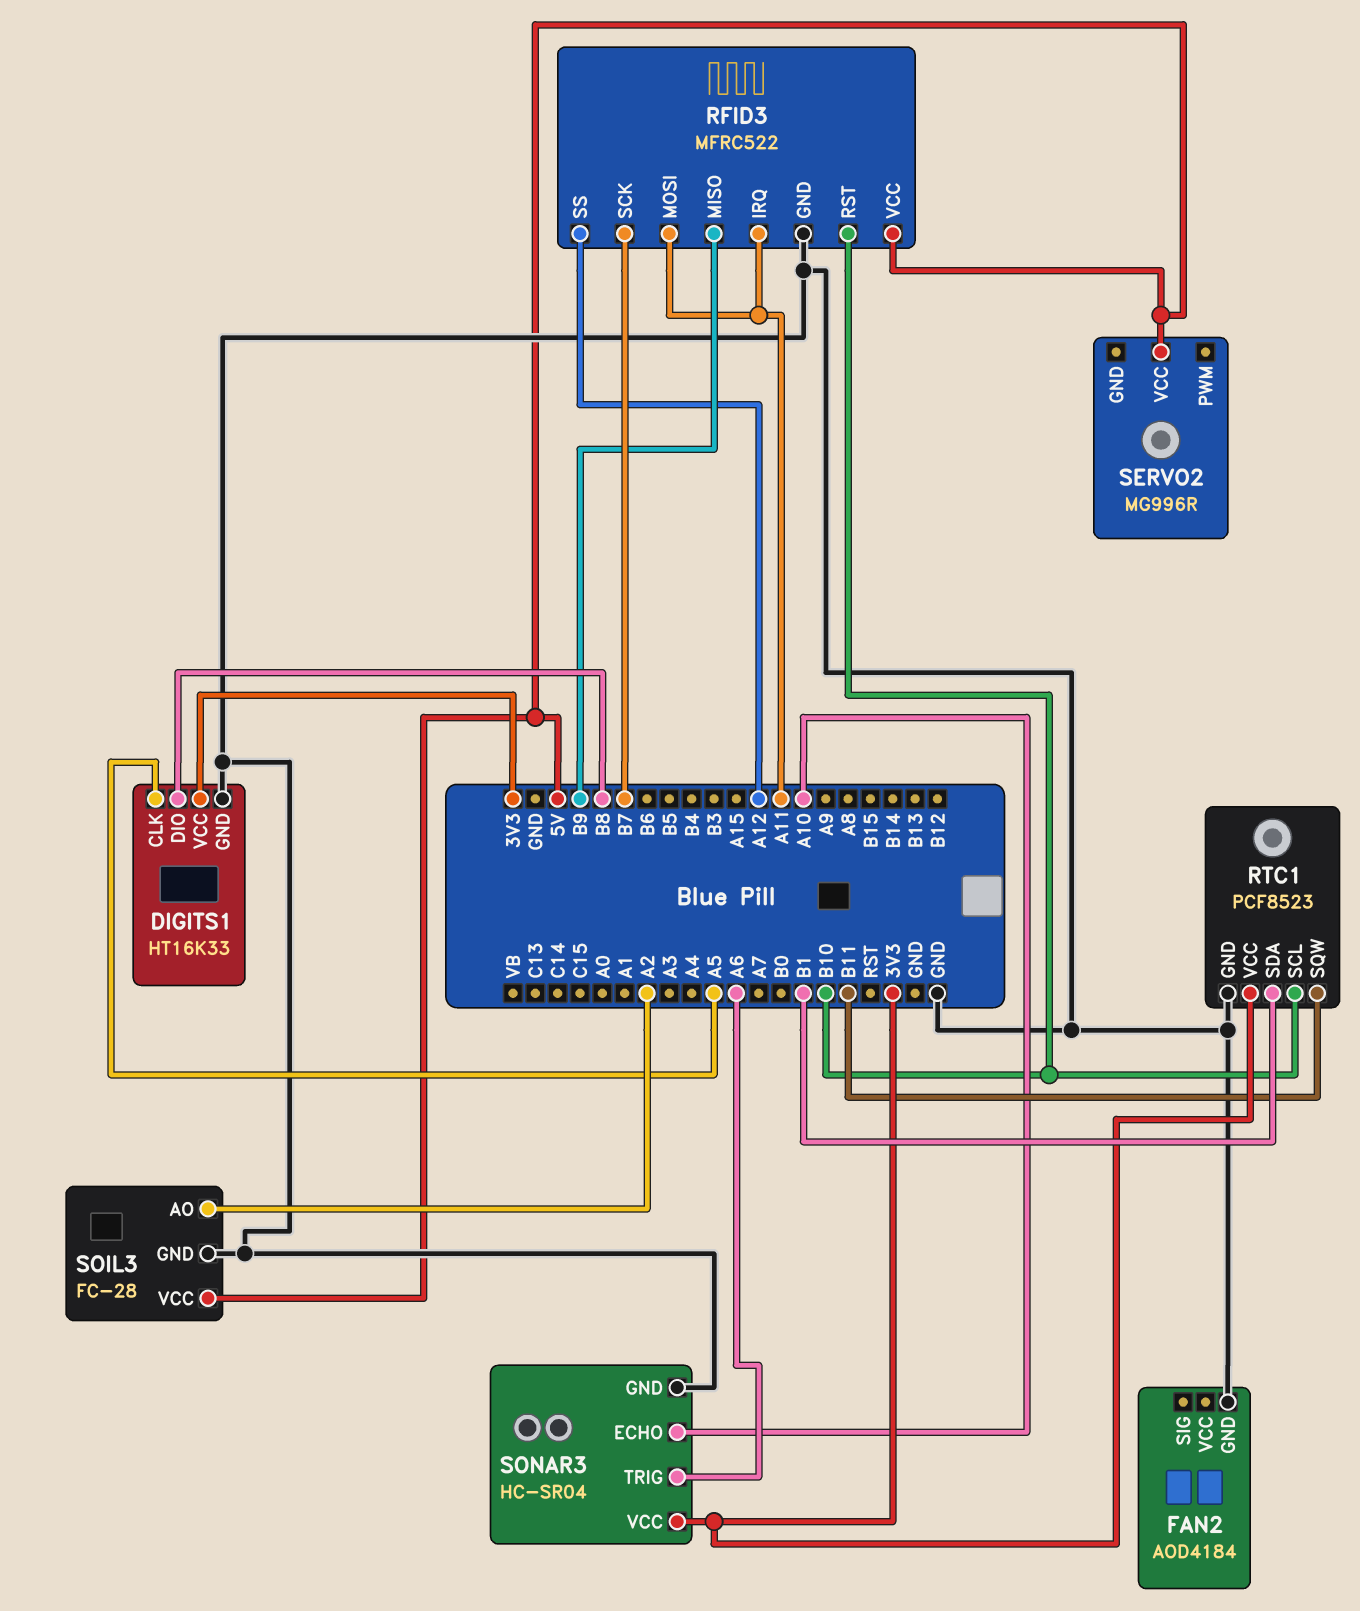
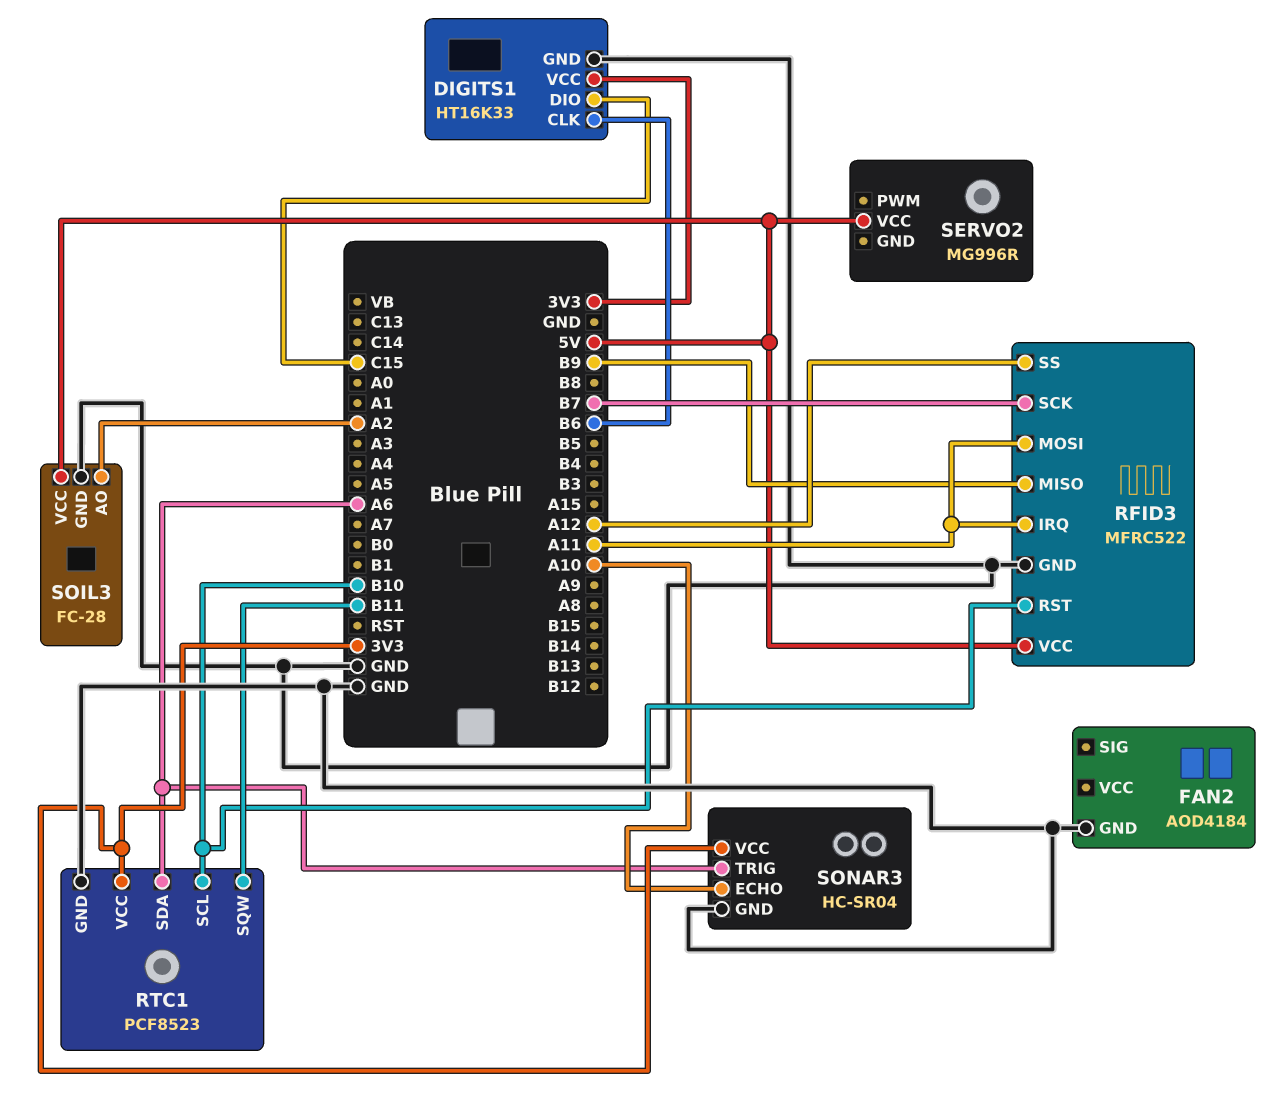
DIGITS1 pin CLK: A5 -> B6
DIGITS1 pin DIO: B8 -> C15
RTC1 pin SDA: B1 -> A6

